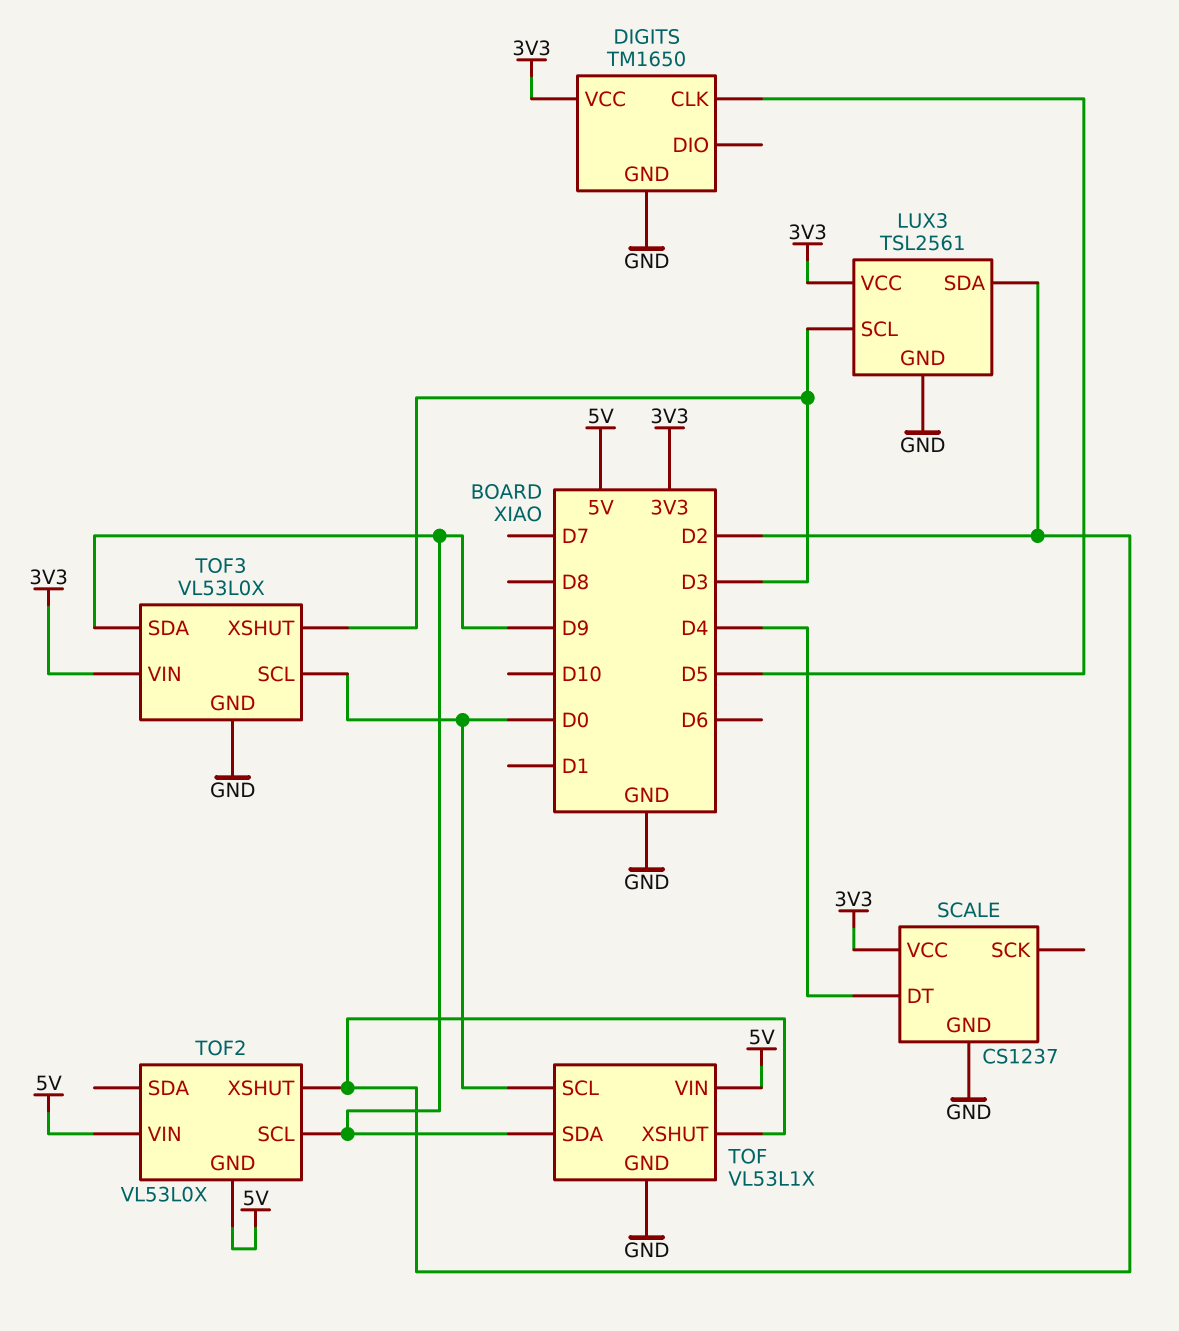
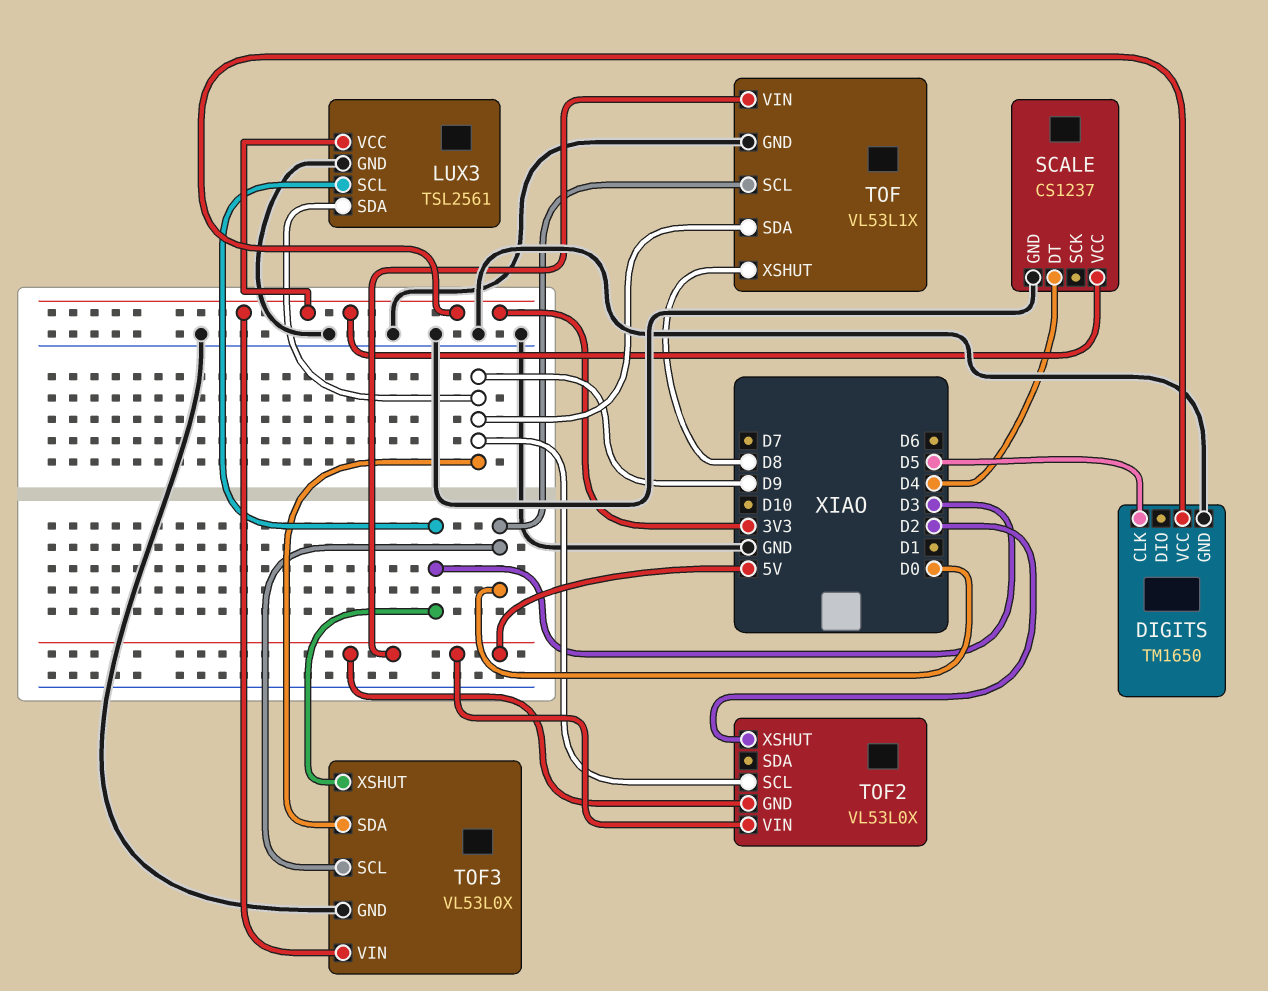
LUX3 pin SDA: D2 -> D9
TOF pin XSHUT: D2 -> D8

